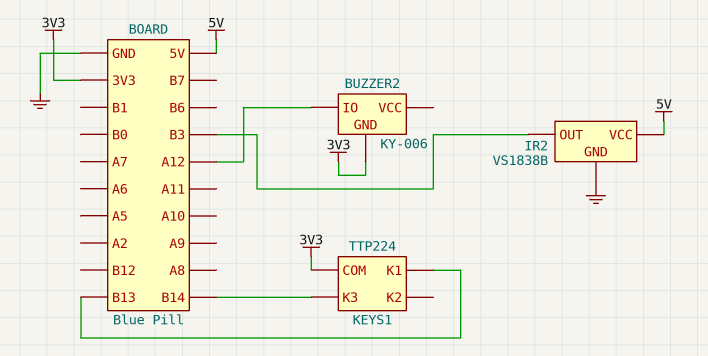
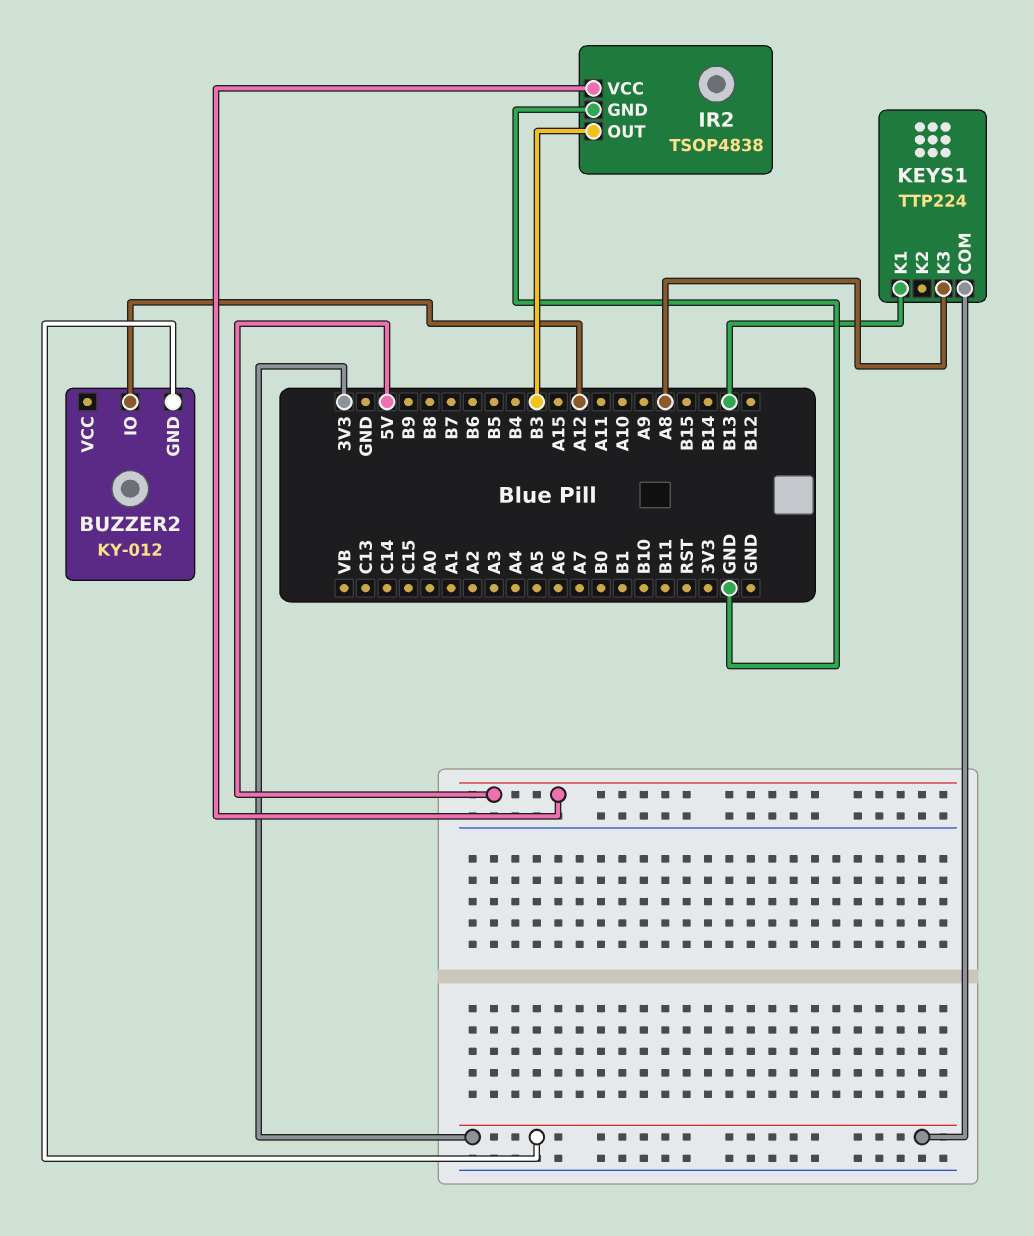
BUZZER2: KY-006 -> KY-012
IR2: VS1838B -> TSOP4838
KEYS1 pin K3: B14 -> A8

